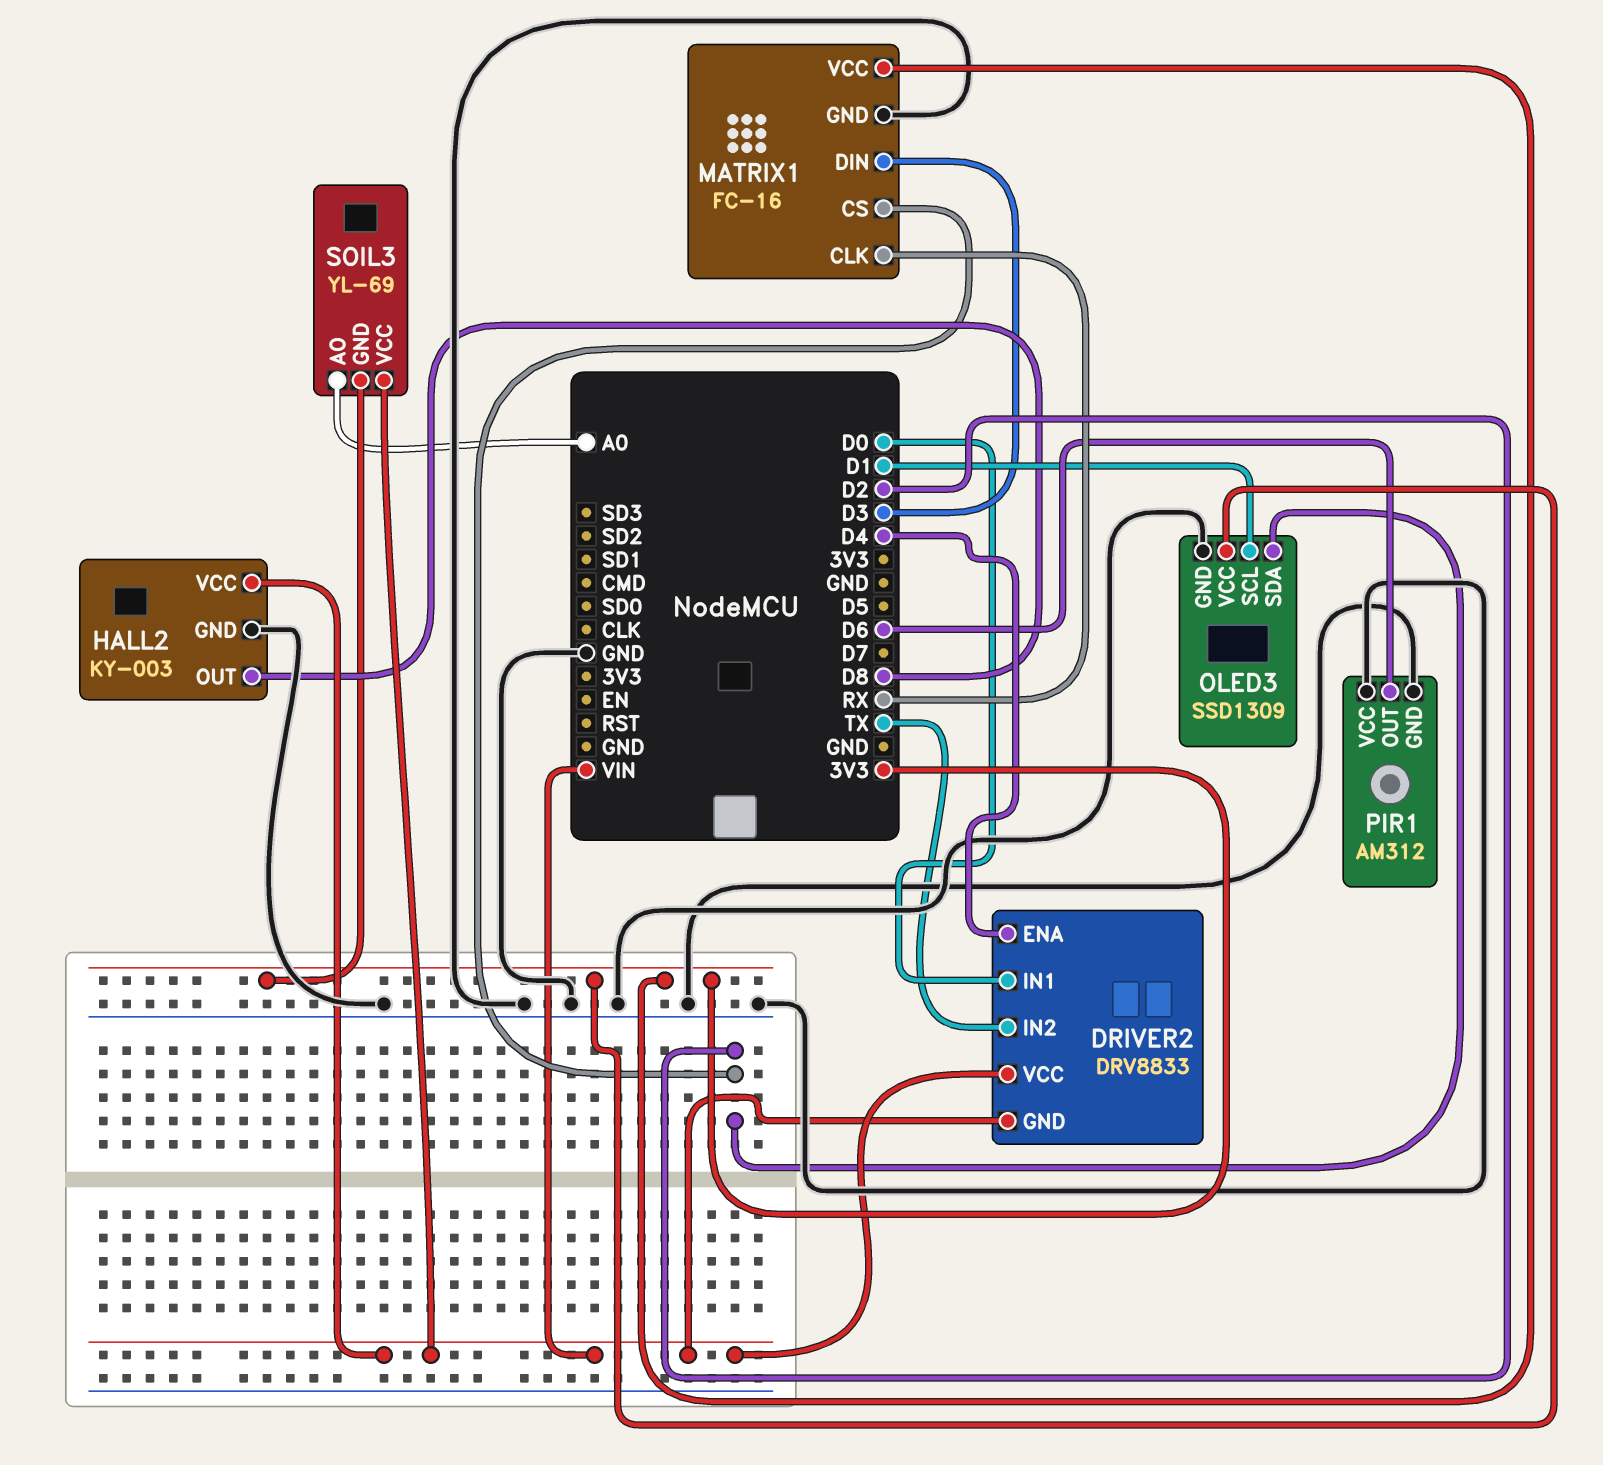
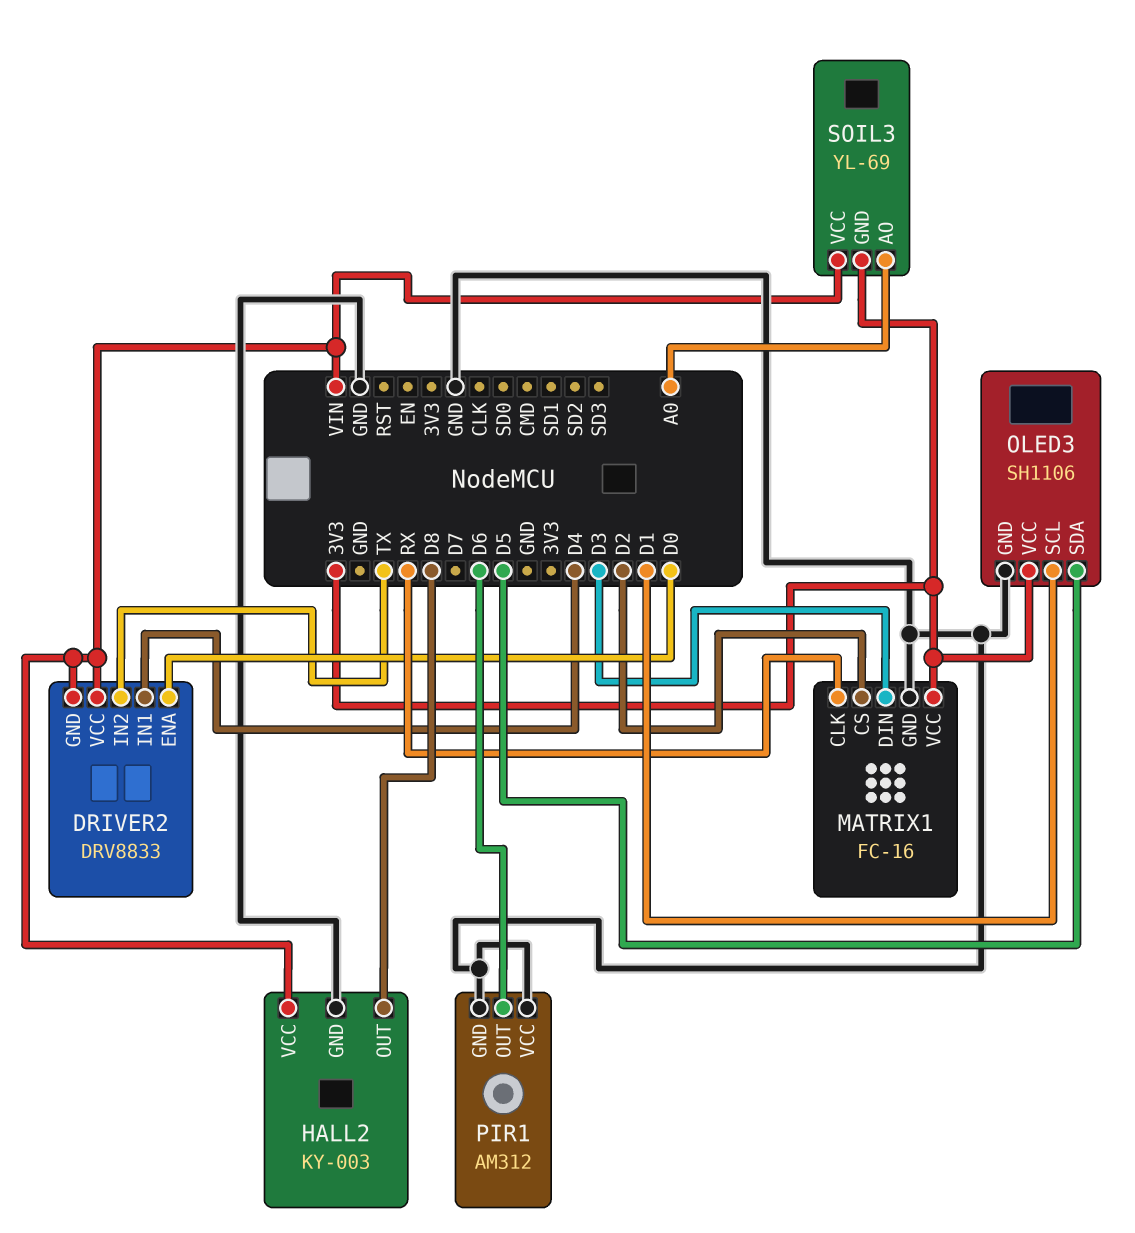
DRIVER2 pin ENA: D4 -> D0
DRIVER2 pin IN1: D0 -> D4
OLED3: SSD1309 -> SH1106
OLED3 pin SDA: D2 -> D5

